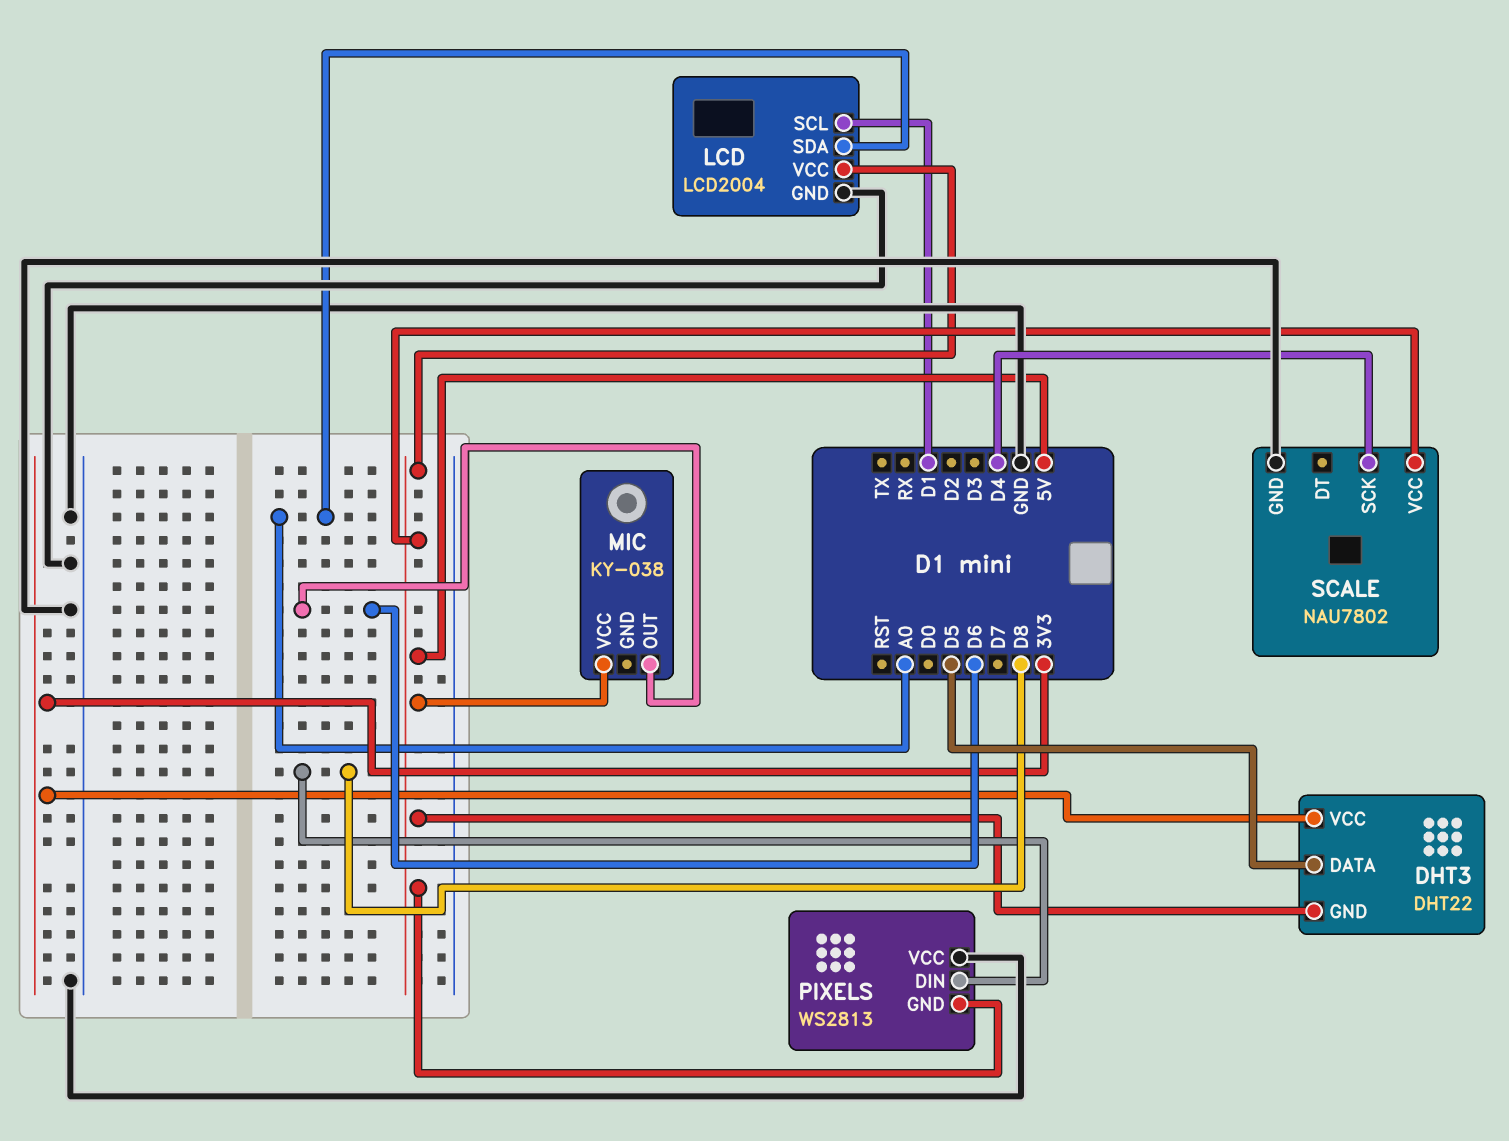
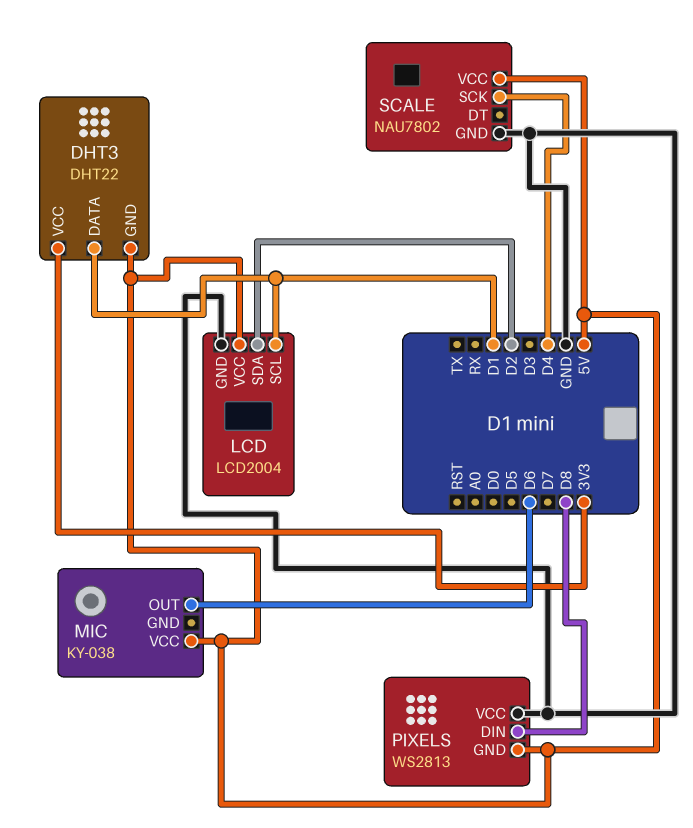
DHT3 pin DATA: D5 -> D1
LCD pin SDA: A0 -> D2

